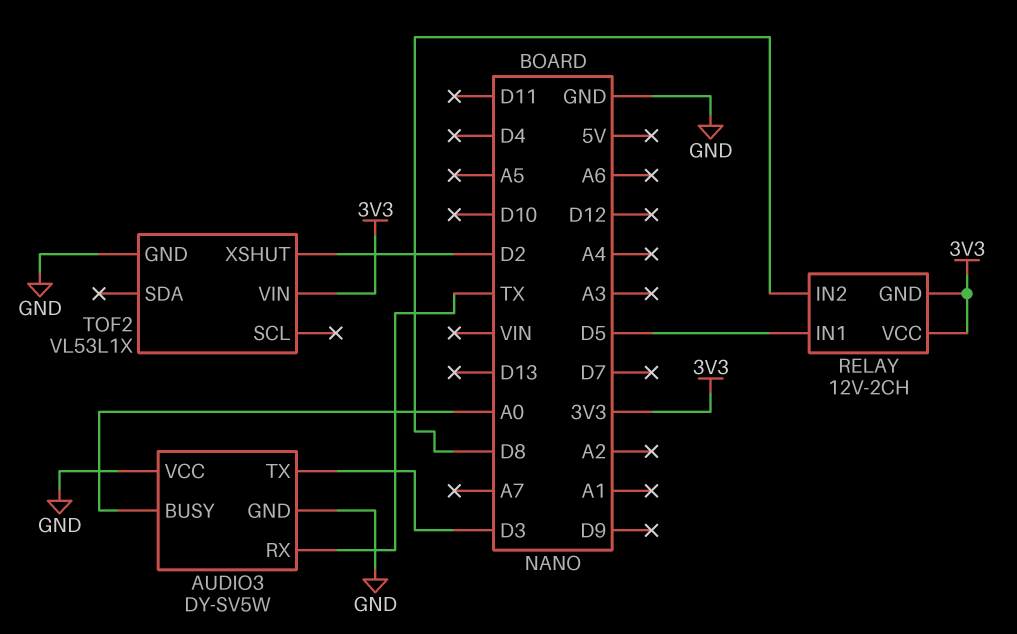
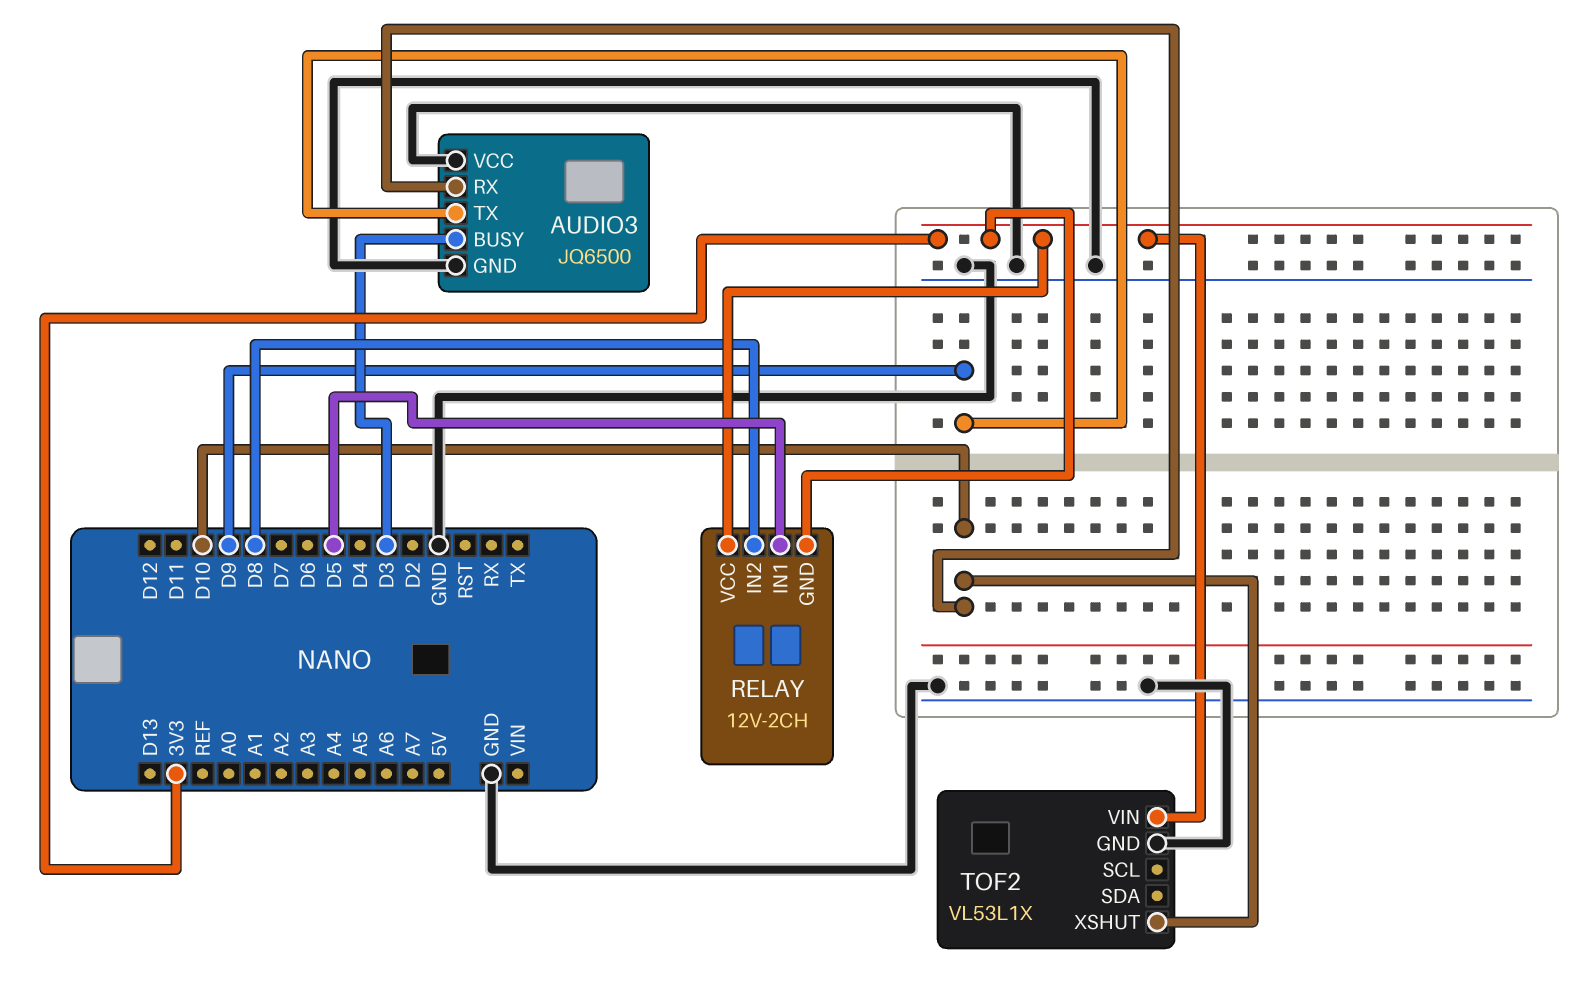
AUDIO3: DY-SV5W -> JQ6500
AUDIO3 pin BUSY: A0 -> D3
AUDIO3 pin RX: TX -> D10
AUDIO3 pin TX: D3 -> D9
TOF2 pin XSHUT: D2 -> D10

